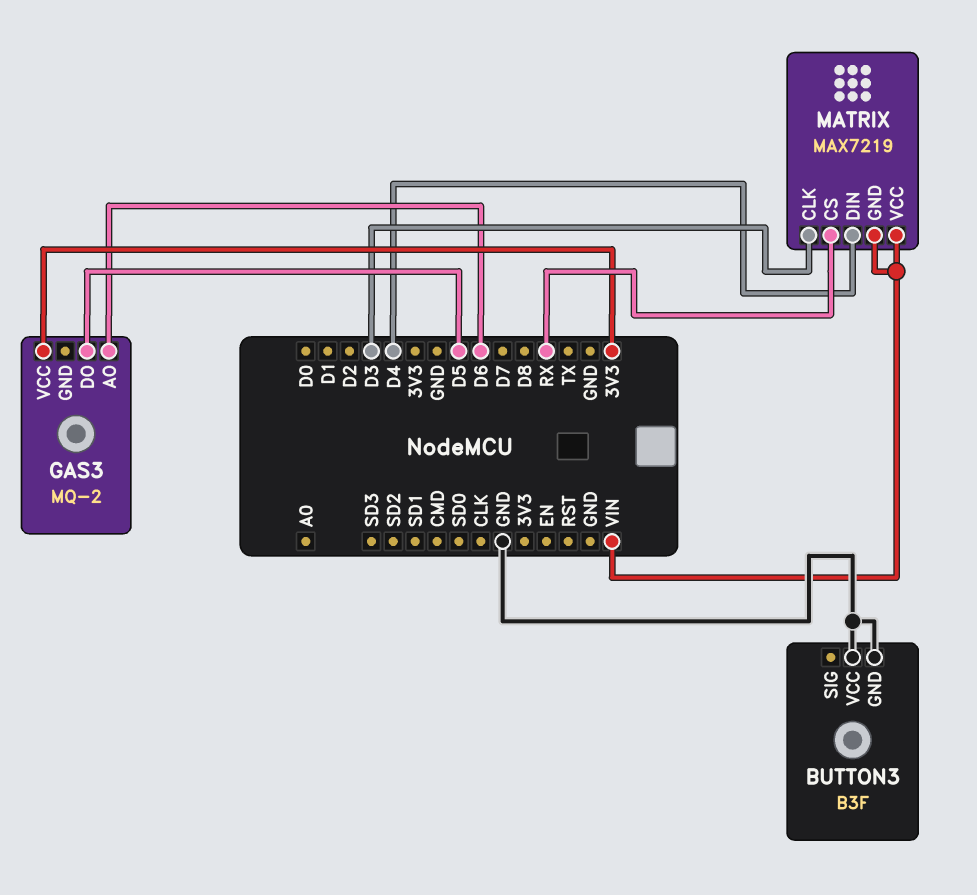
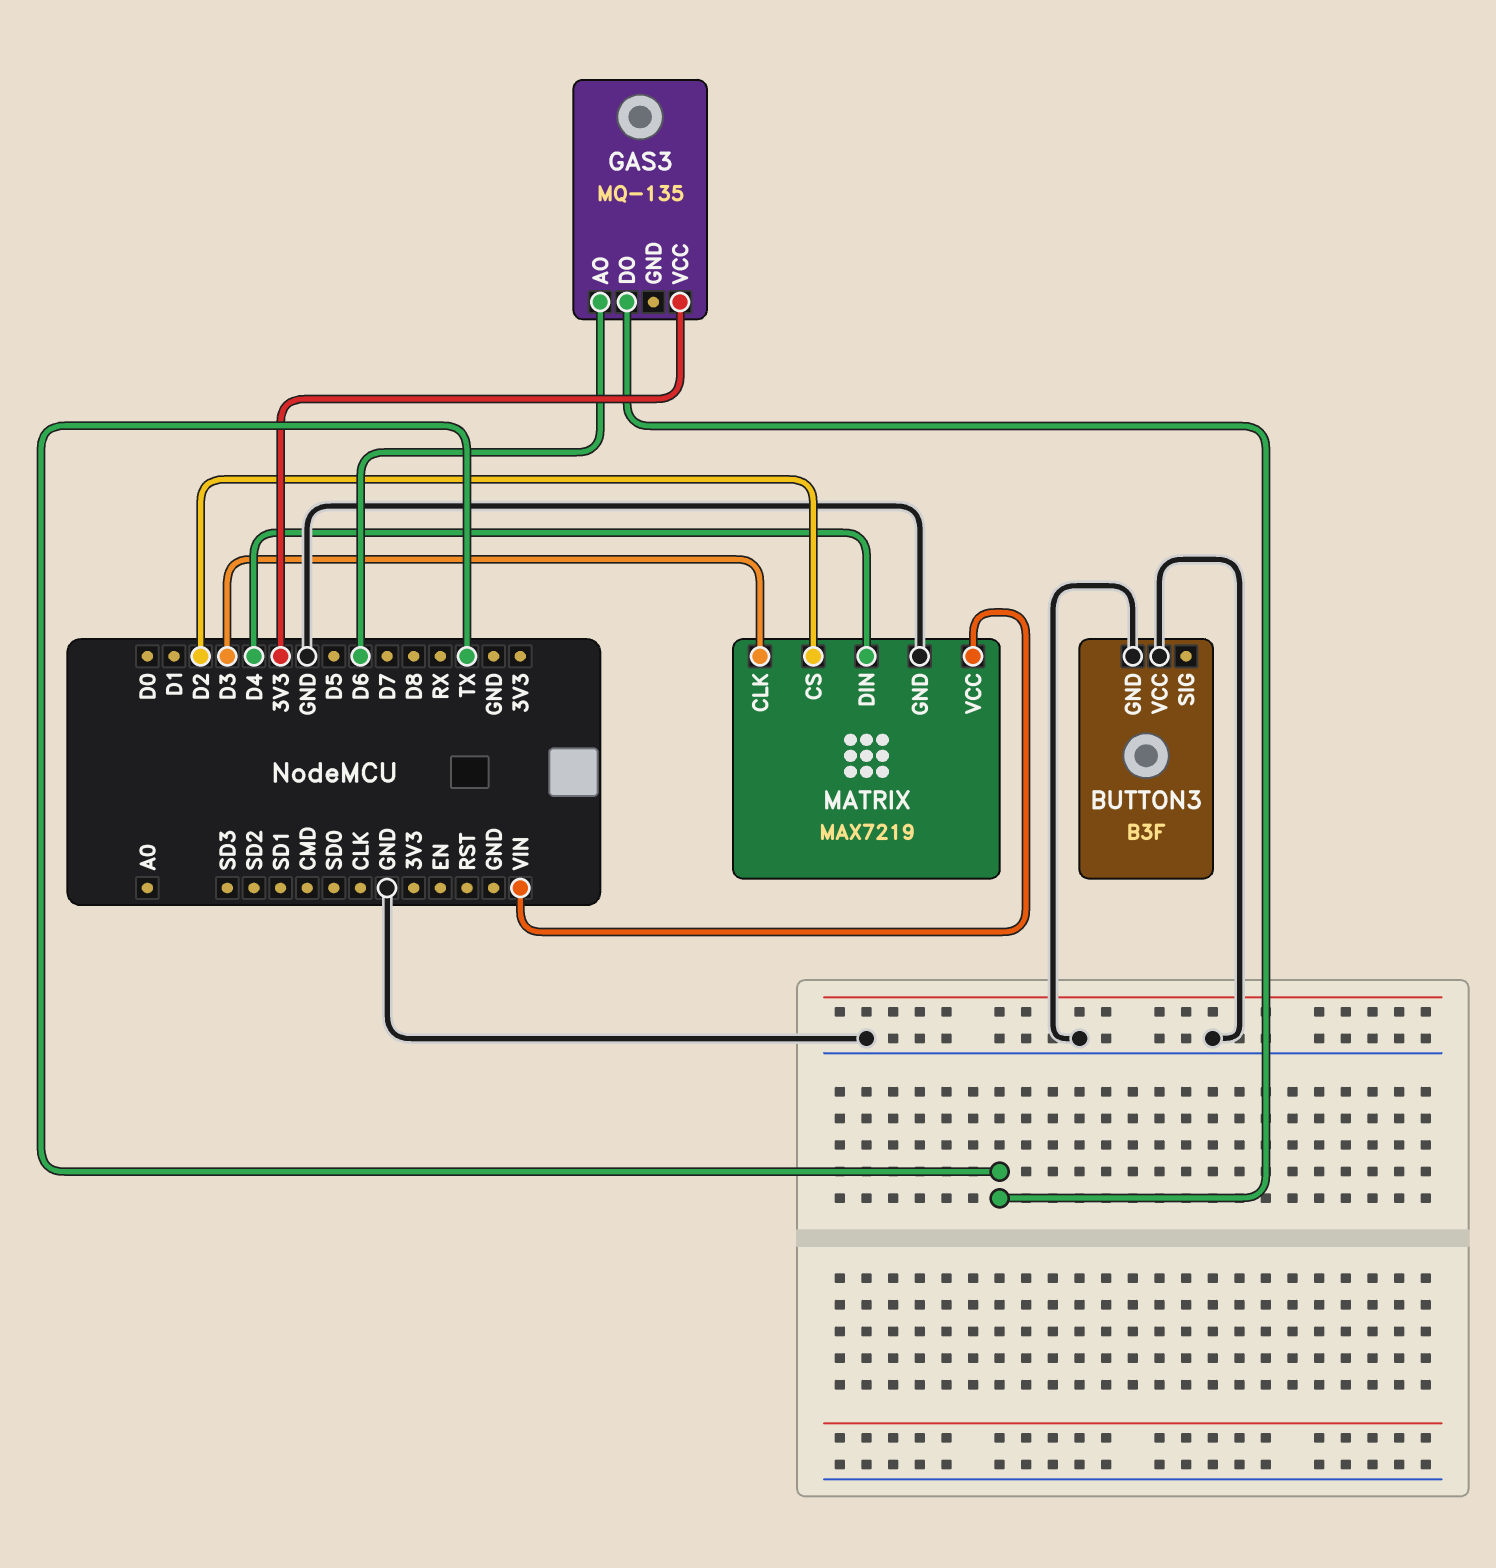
GAS3: MQ-2 -> MQ-135
GAS3 pin DO: D5 -> TX
MATRIX pin CS: RX -> D2
MATRIX pin GND: VIN -> GND

